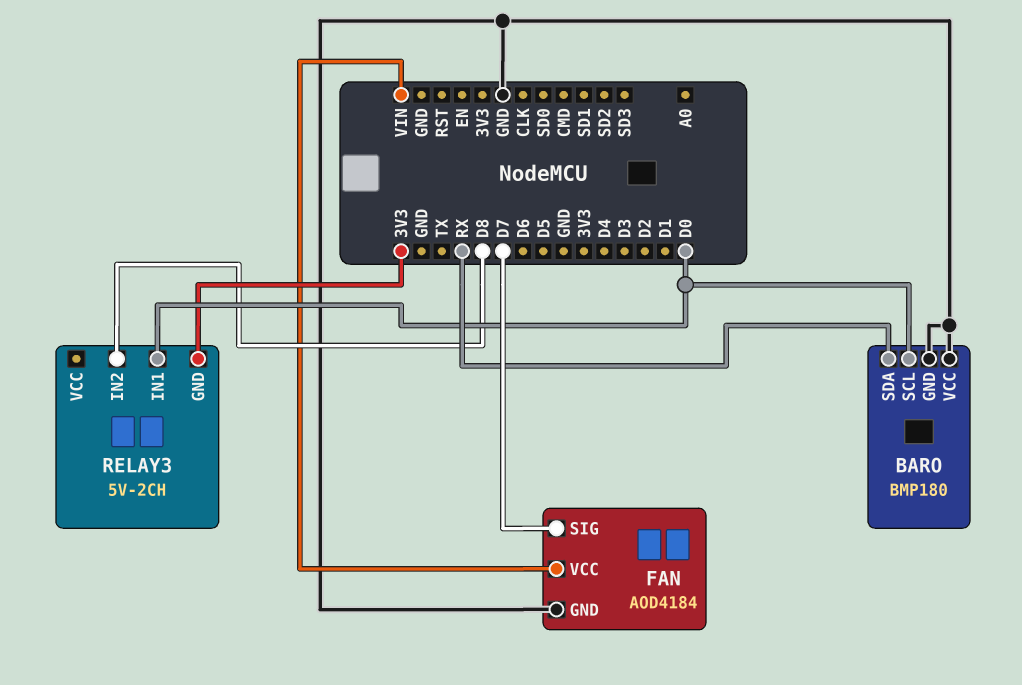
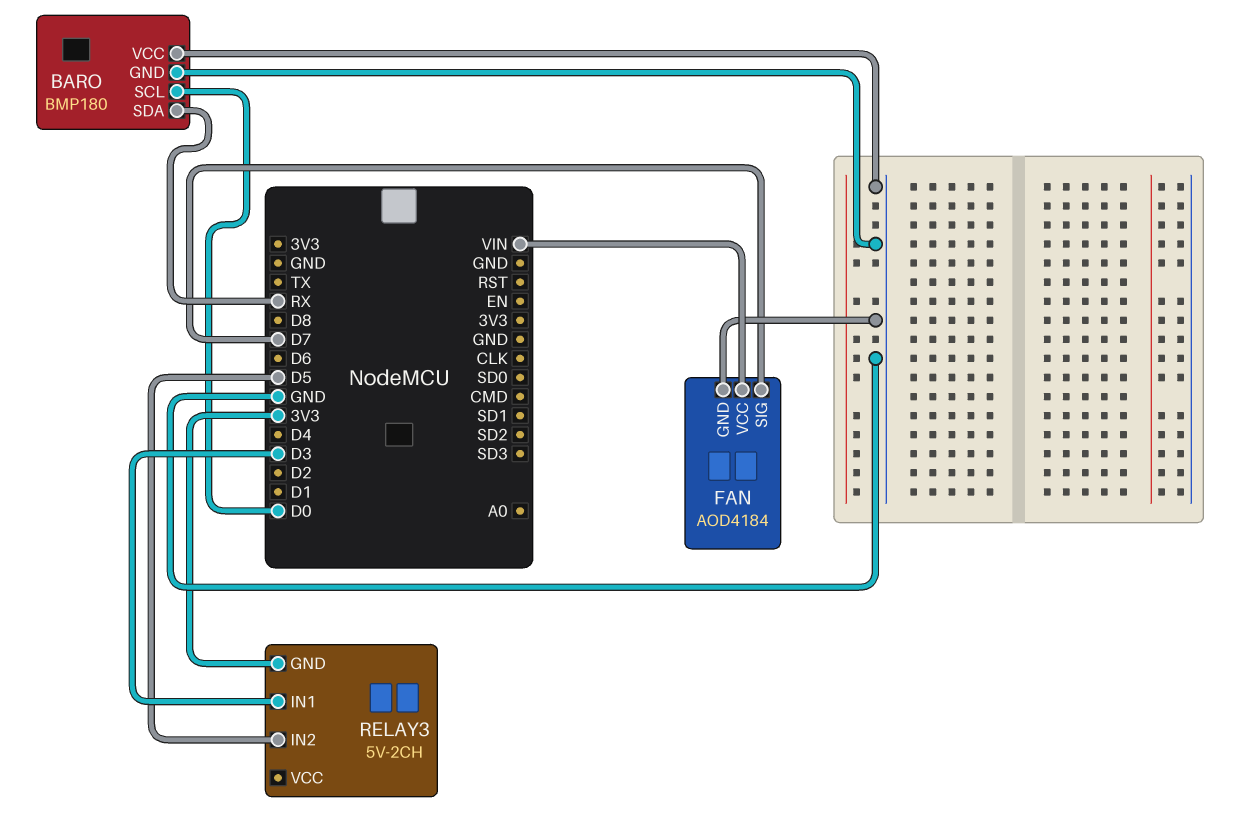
RELAY3 pin IN1: D0 -> D3
RELAY3 pin IN2: D8 -> D5

